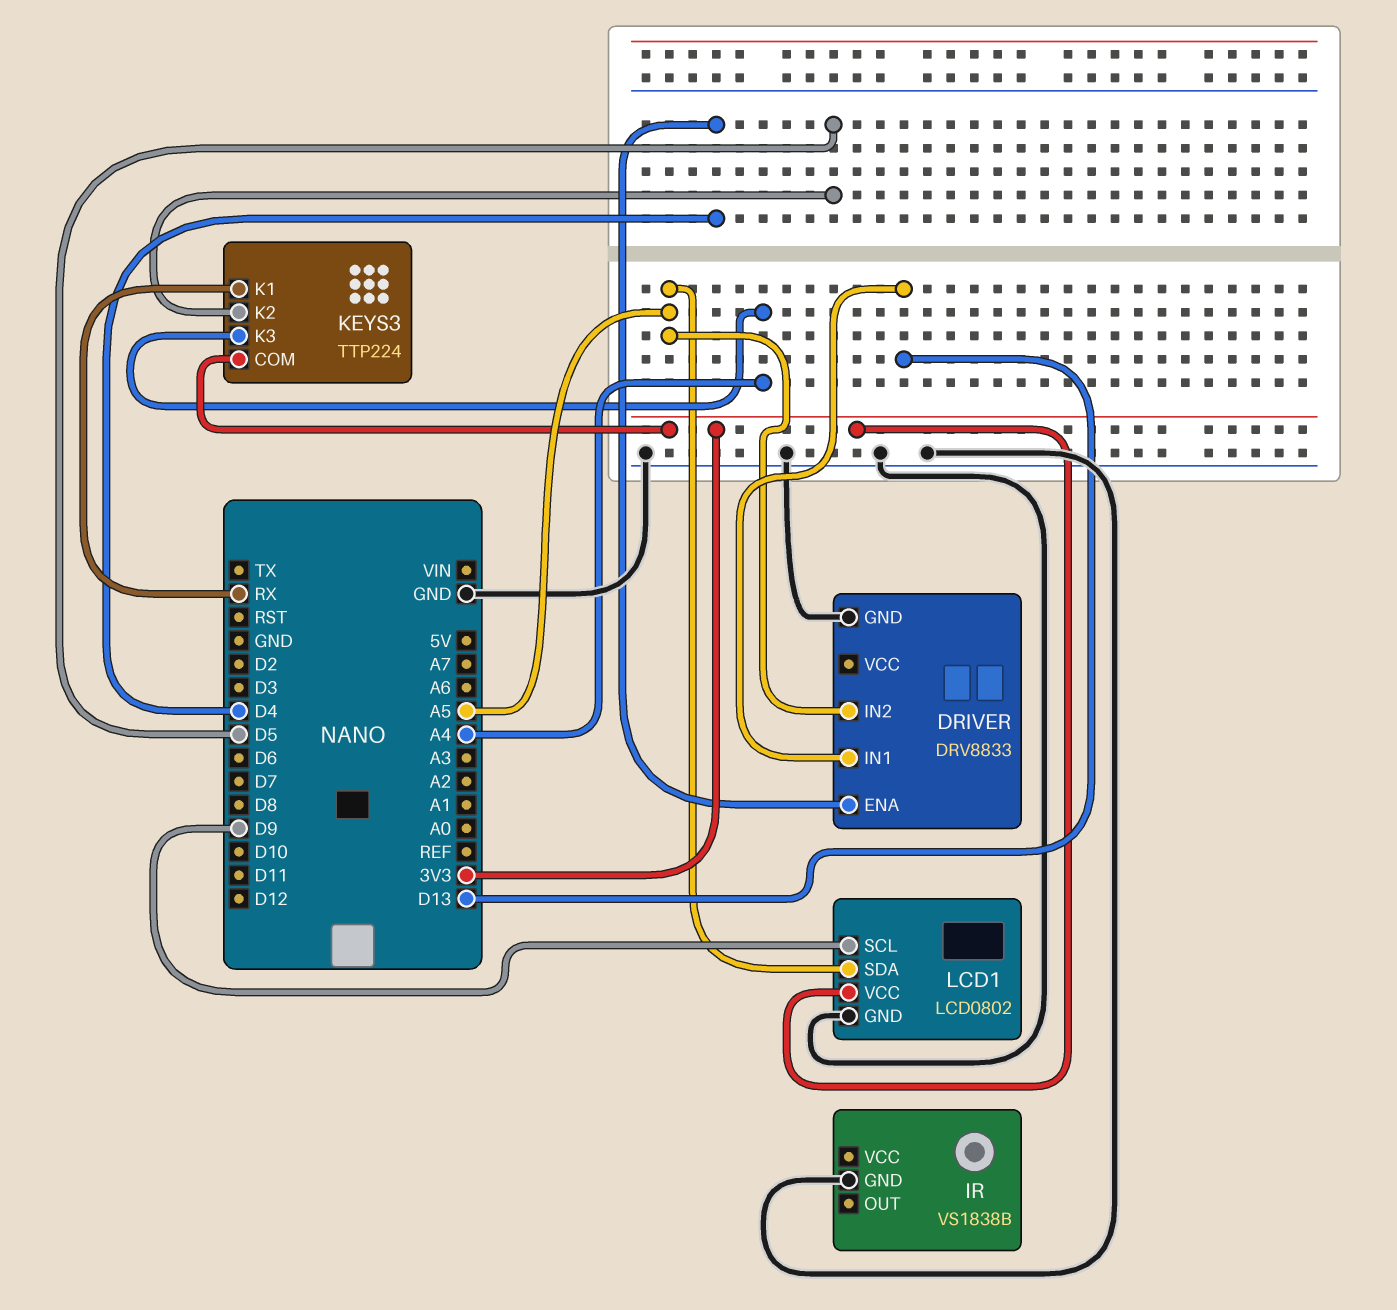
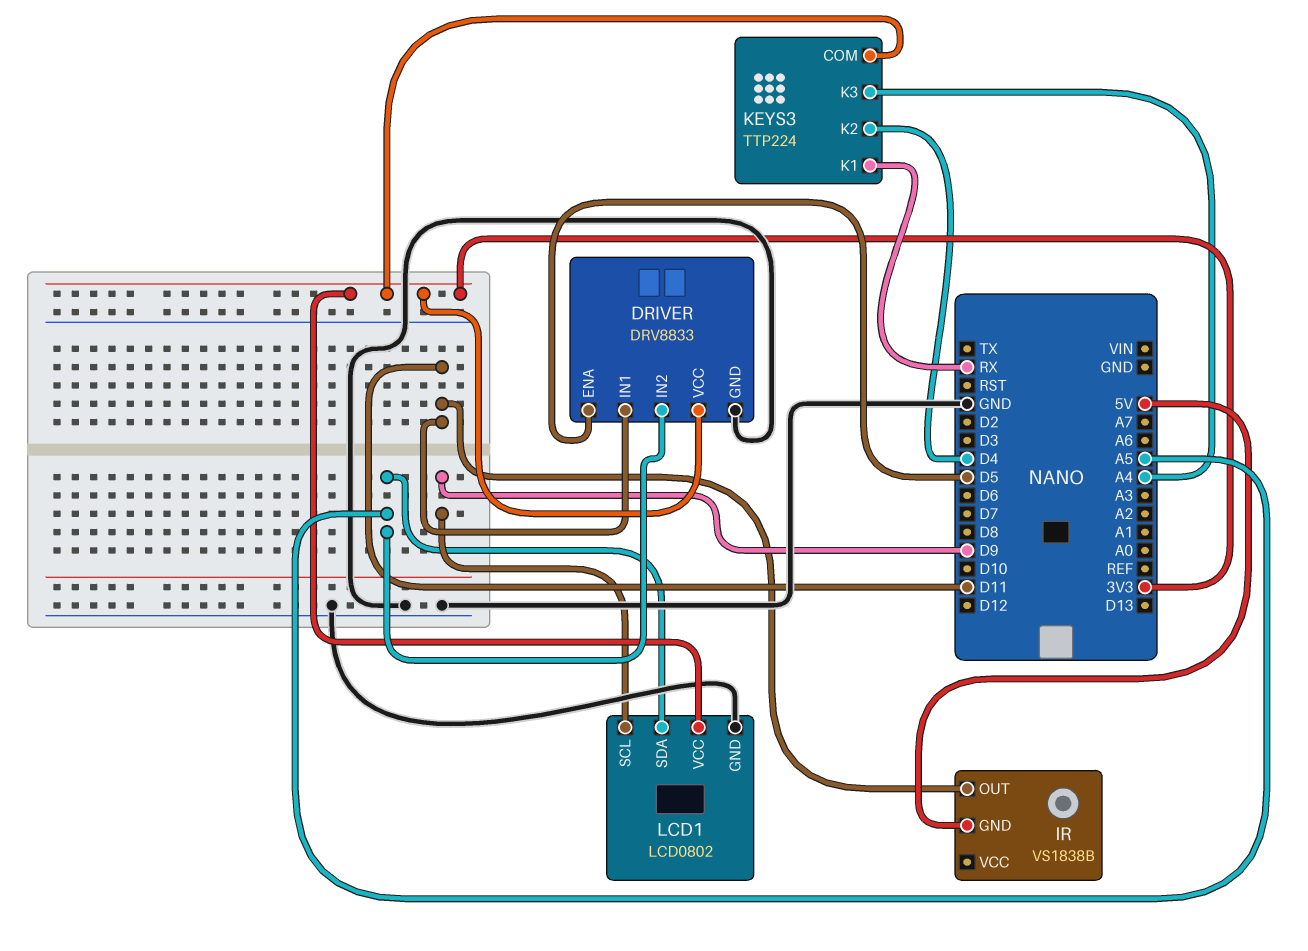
DRIVER pin ENA: D4 -> D5
DRIVER pin IN1: D13 -> D11
DRIVER pin VCC: none -> 3V3
IR pin GND: GND -> 5V
IR pin OUT: none -> D11
KEYS3 pin K2: D5 -> D4

